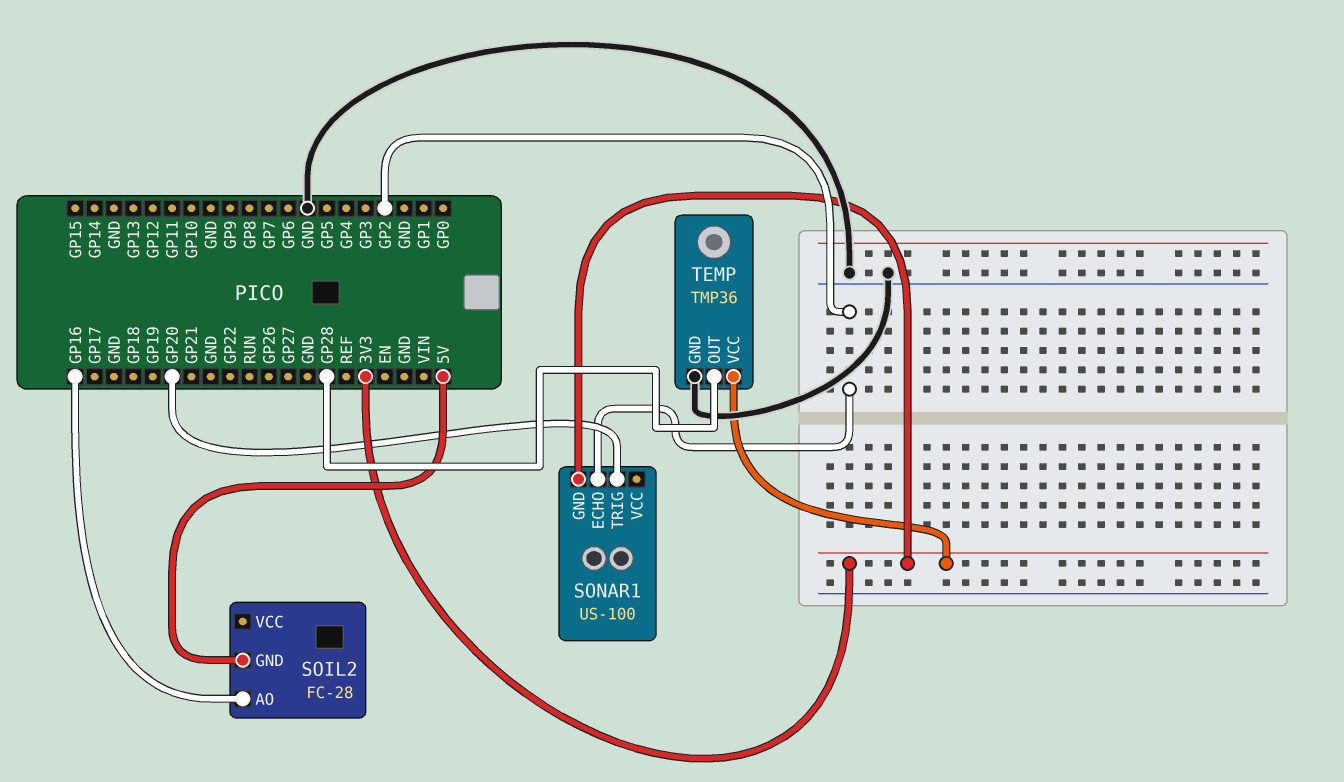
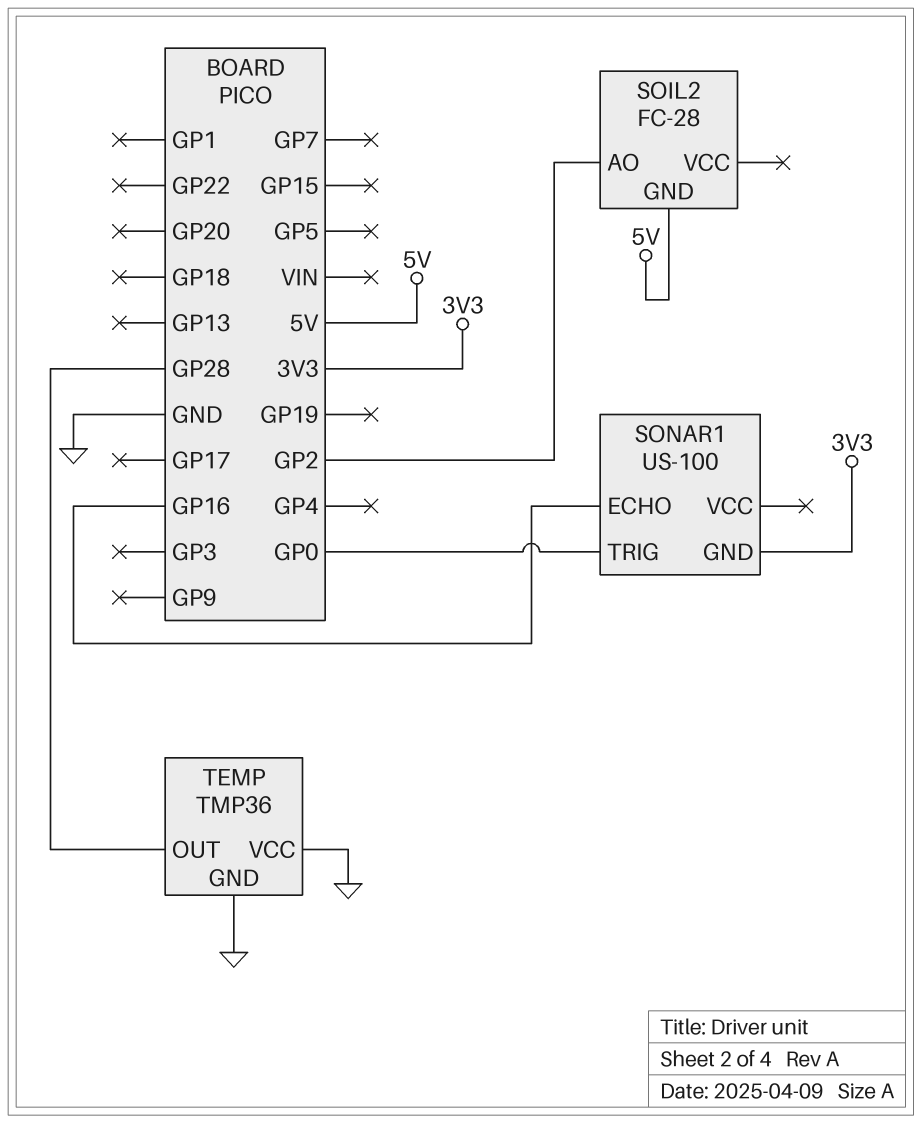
SOIL2 pin AO: GP16 -> GP2
SONAR1 pin ECHO: GP2 -> GP16
SONAR1 pin TRIG: GP20 -> GP0
TEMP pin VCC: 3V3 -> GND

